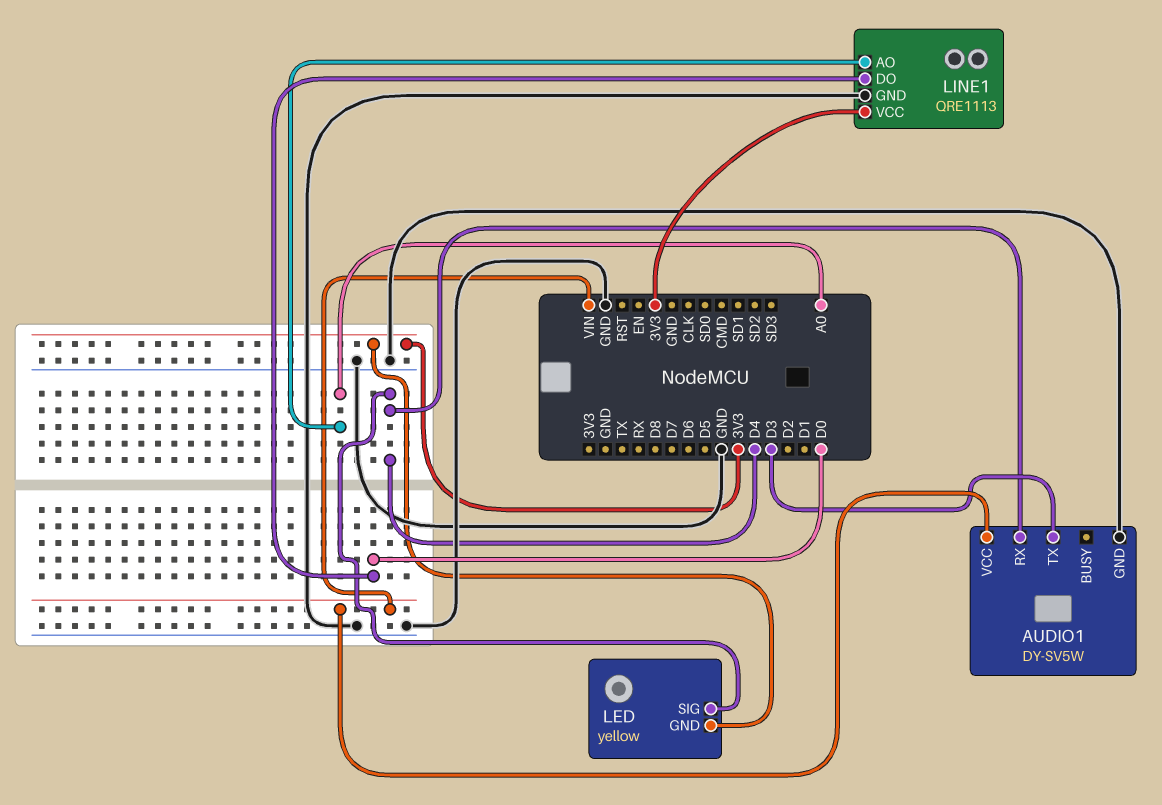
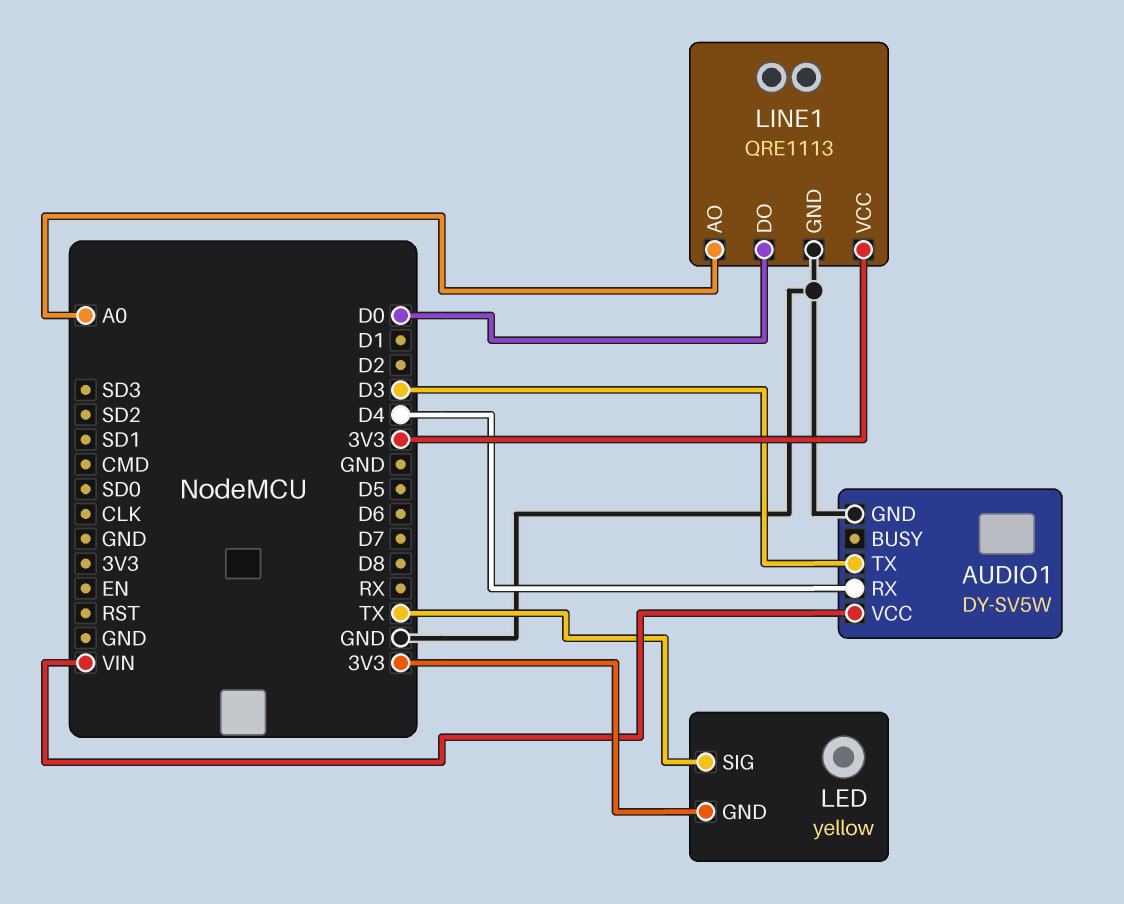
LED pin SIG: D4 -> TX

